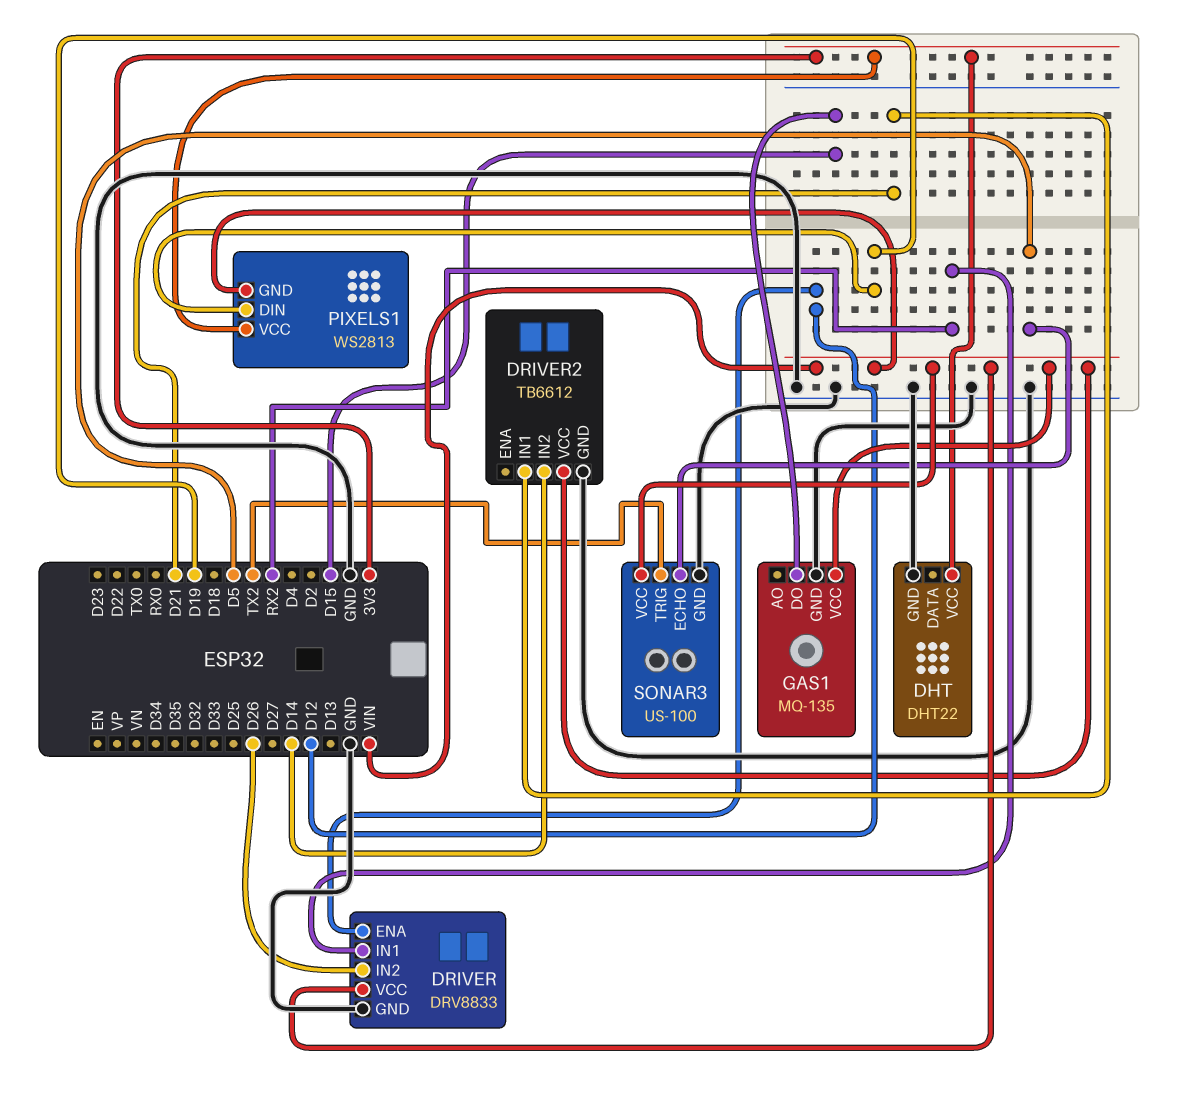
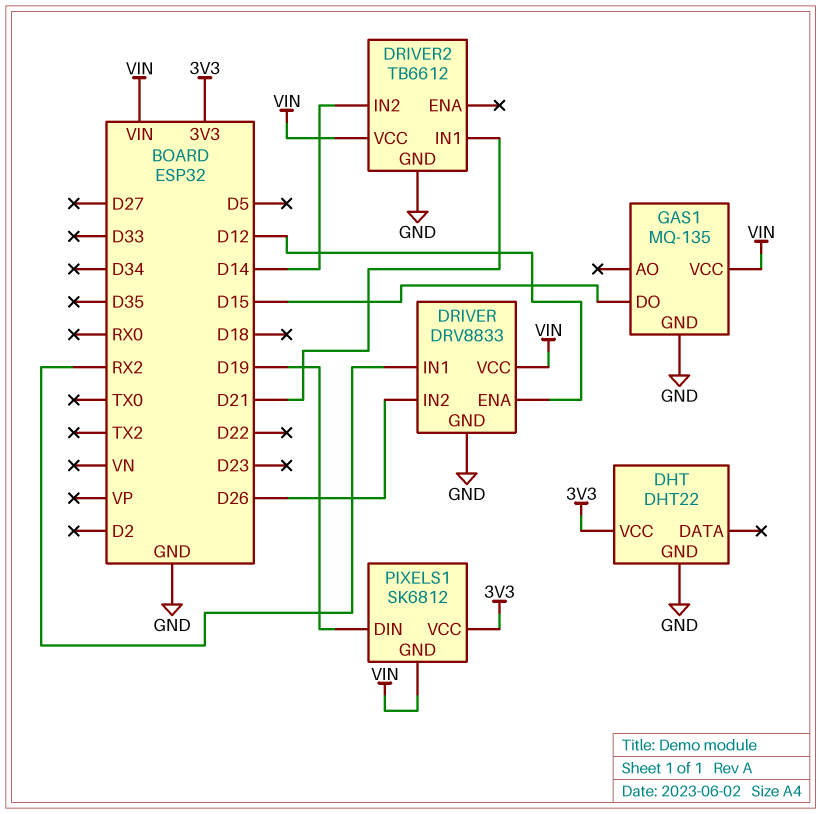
PIXELS1: WS2813 -> SK6812
SONAR3: US-100 -> none
SONAR3 pin ECHO: D5 -> none
SONAR3 pin GND: GND -> none
SONAR3 pin TRIG: TX2 -> none
SONAR3 pin VCC: VIN -> none

